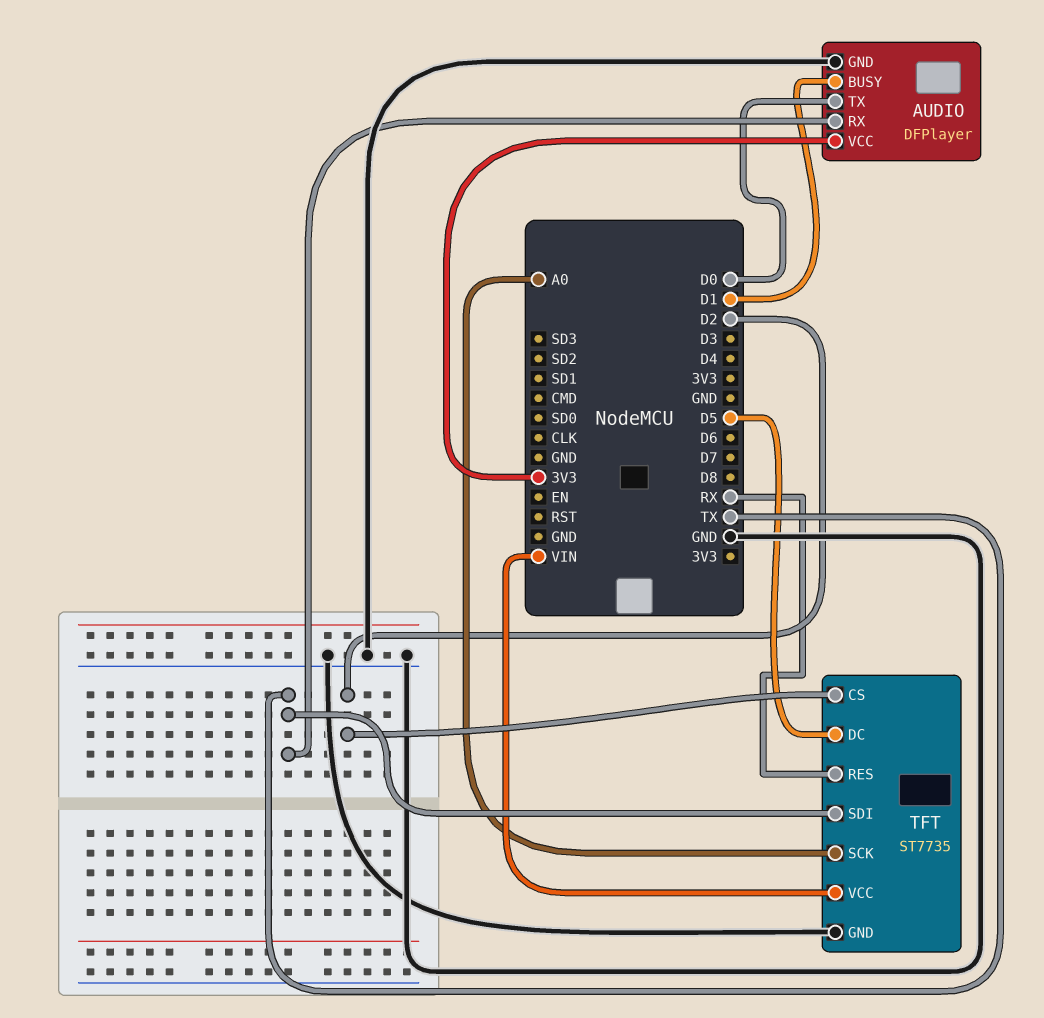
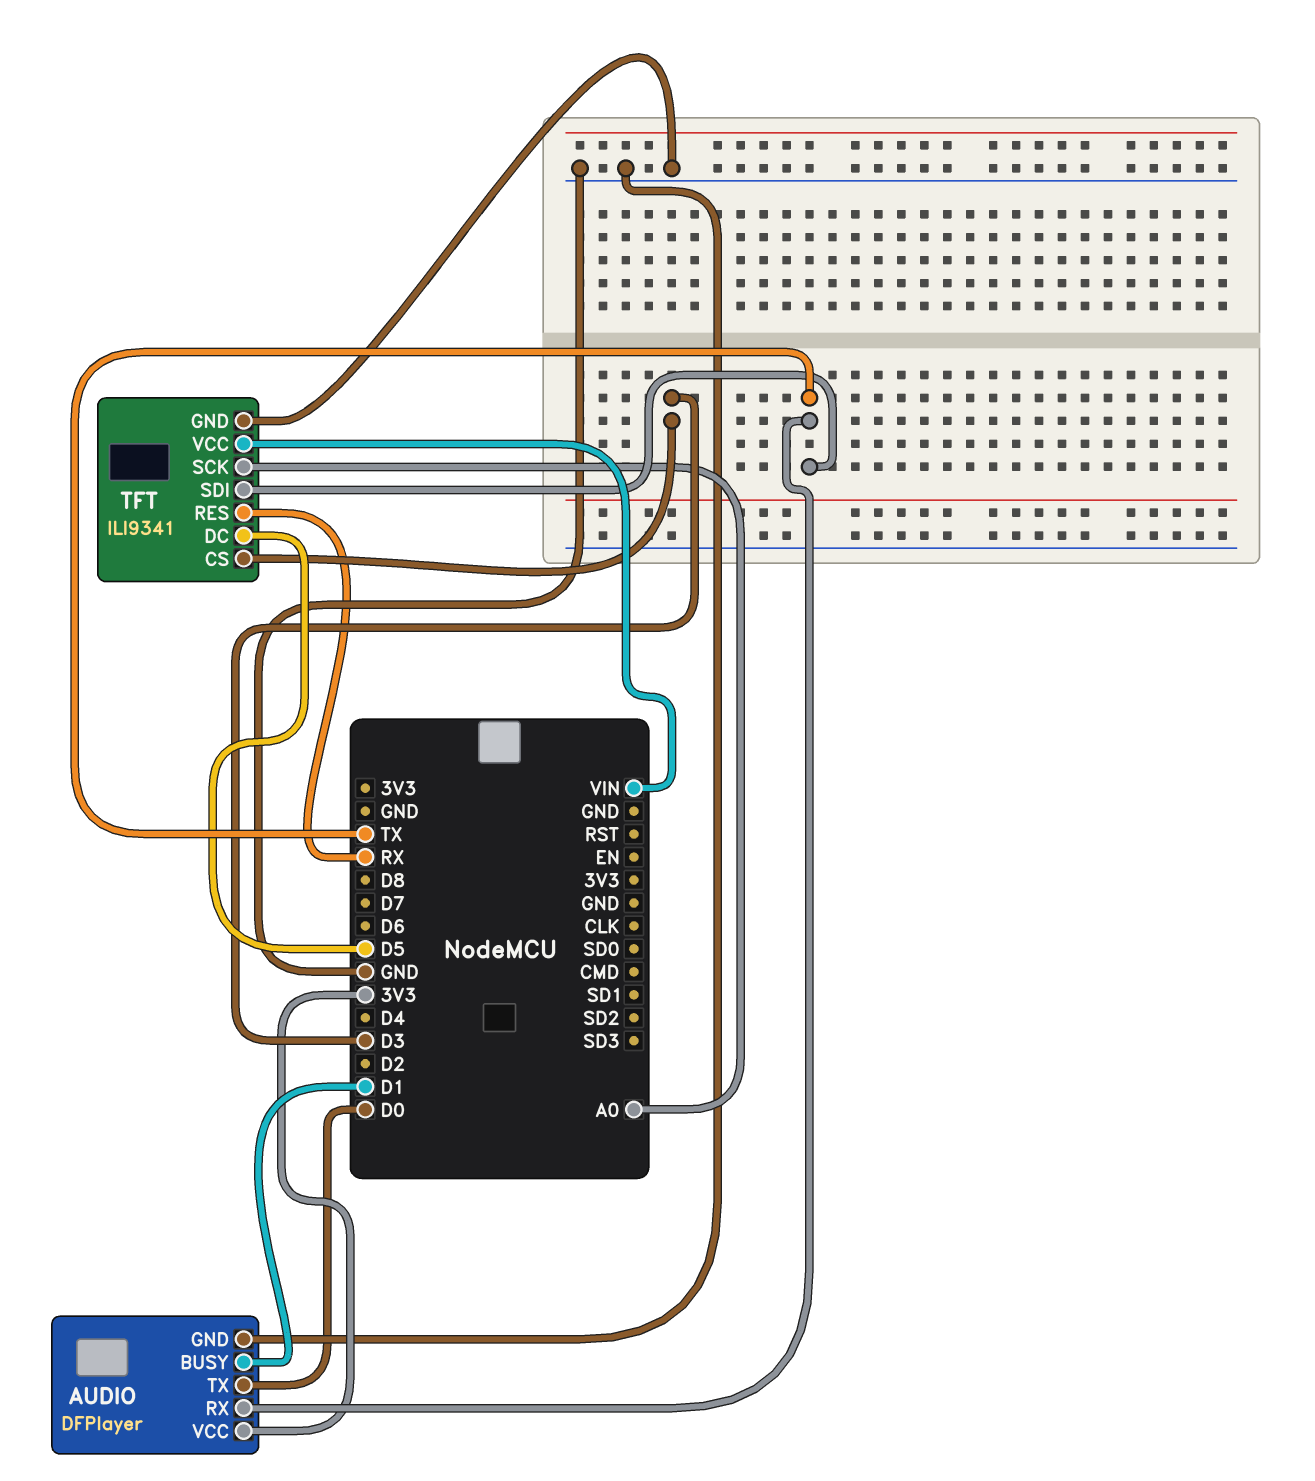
TFT: ST7735 -> ILI9341
TFT pin CS: D2 -> D3

